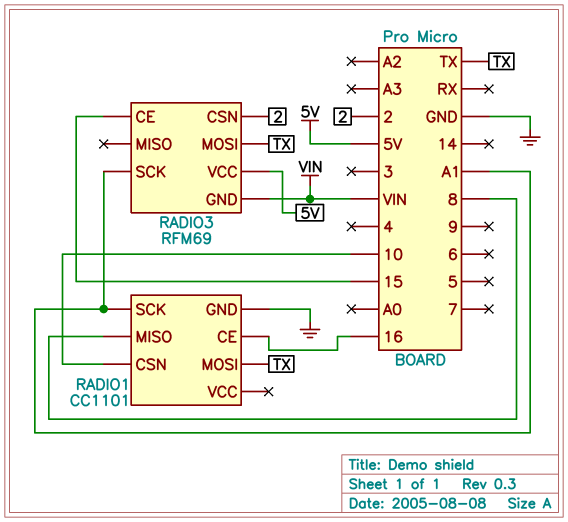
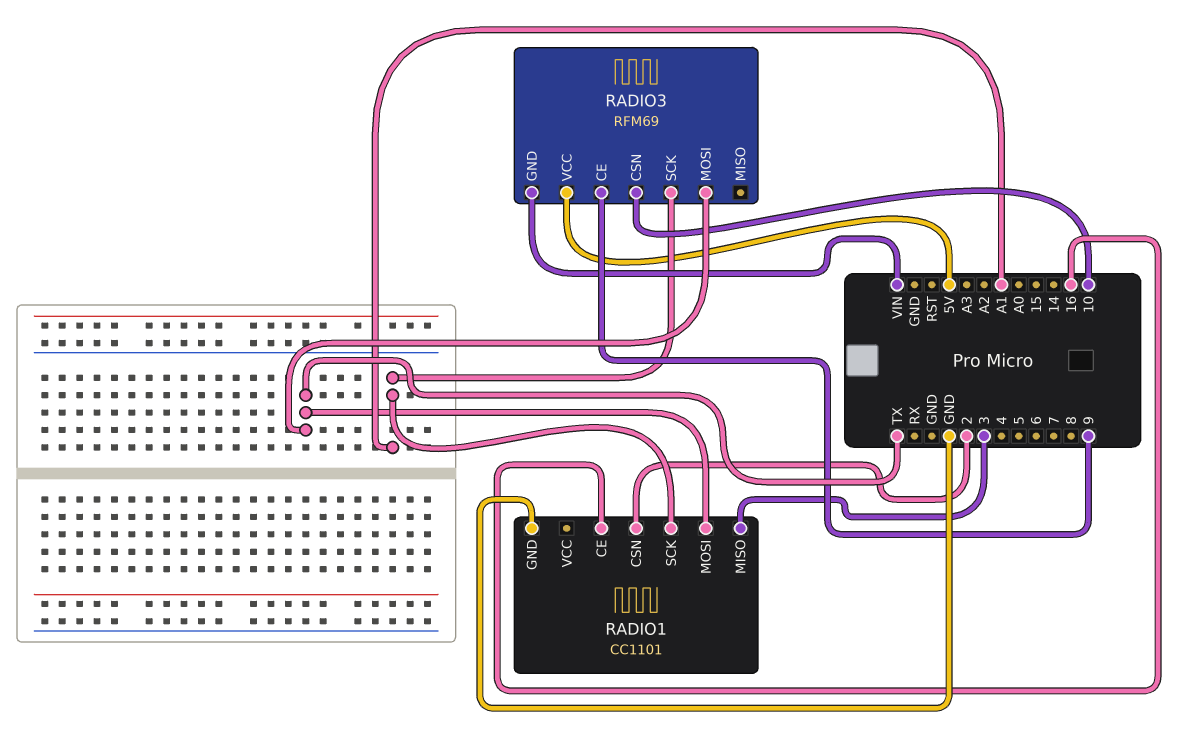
RADIO1 pin CSN: 10 -> 2
RADIO1 pin MISO: 8 -> 3
RADIO3 pin CE: 15 -> 9
RADIO3 pin CSN: 2 -> 10

